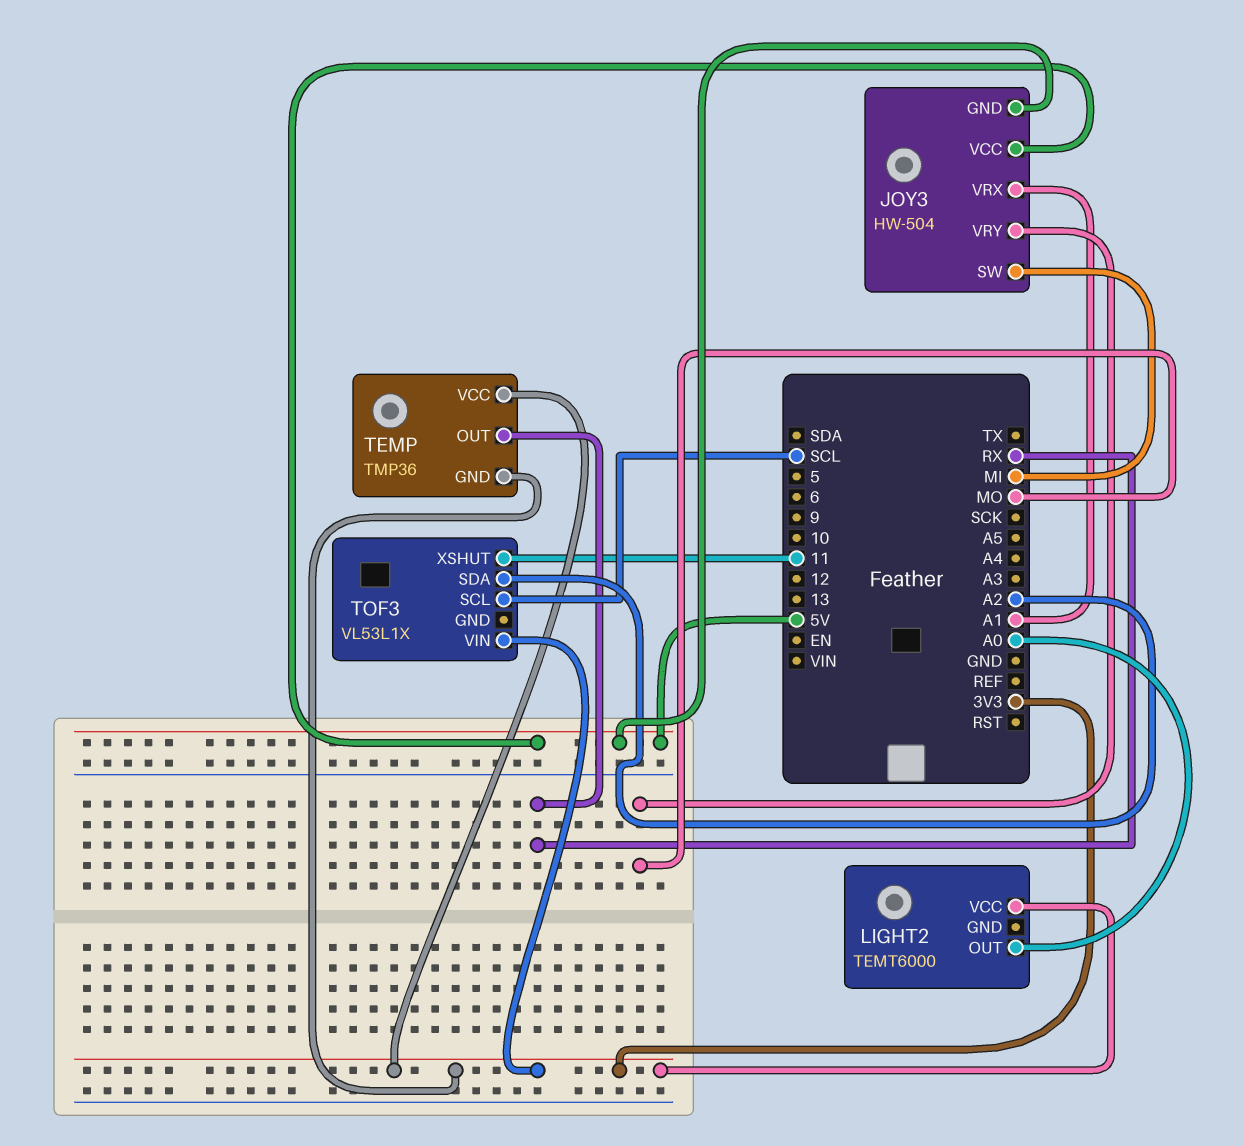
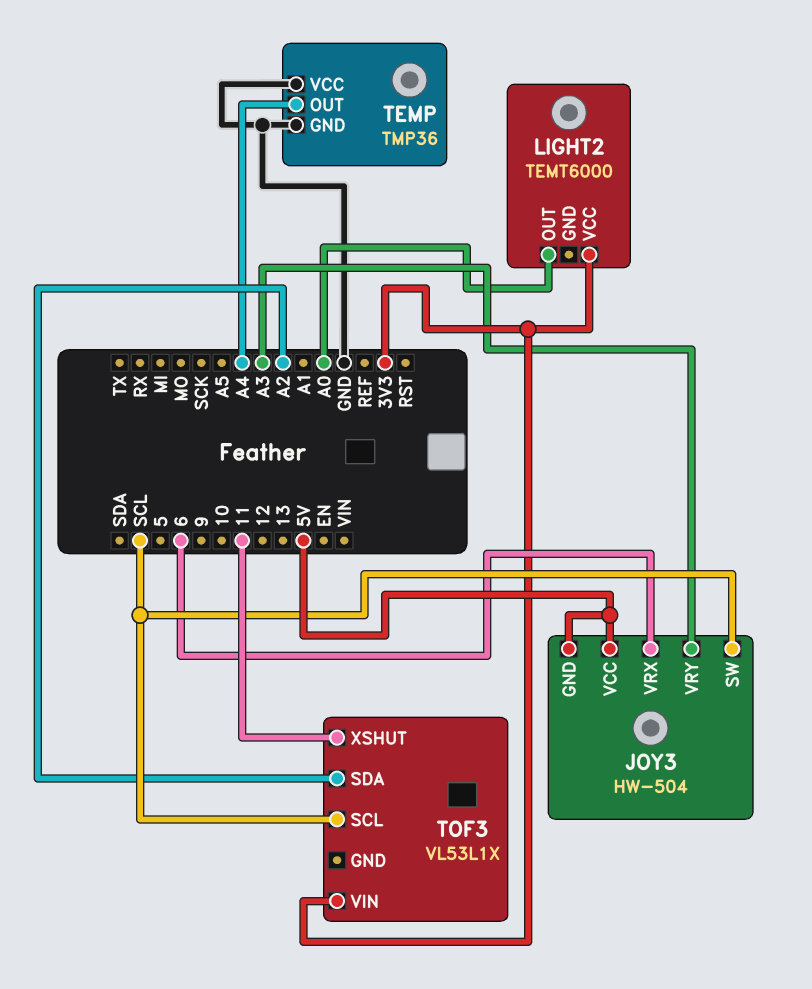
JOY3 pin SW: MI -> SCL
JOY3 pin VRX: A1 -> 6
JOY3 pin VRY: MO -> A3
TEMP pin GND: 3V3 -> GND
TEMP pin OUT: RX -> A4
TEMP pin VCC: 3V3 -> GND

